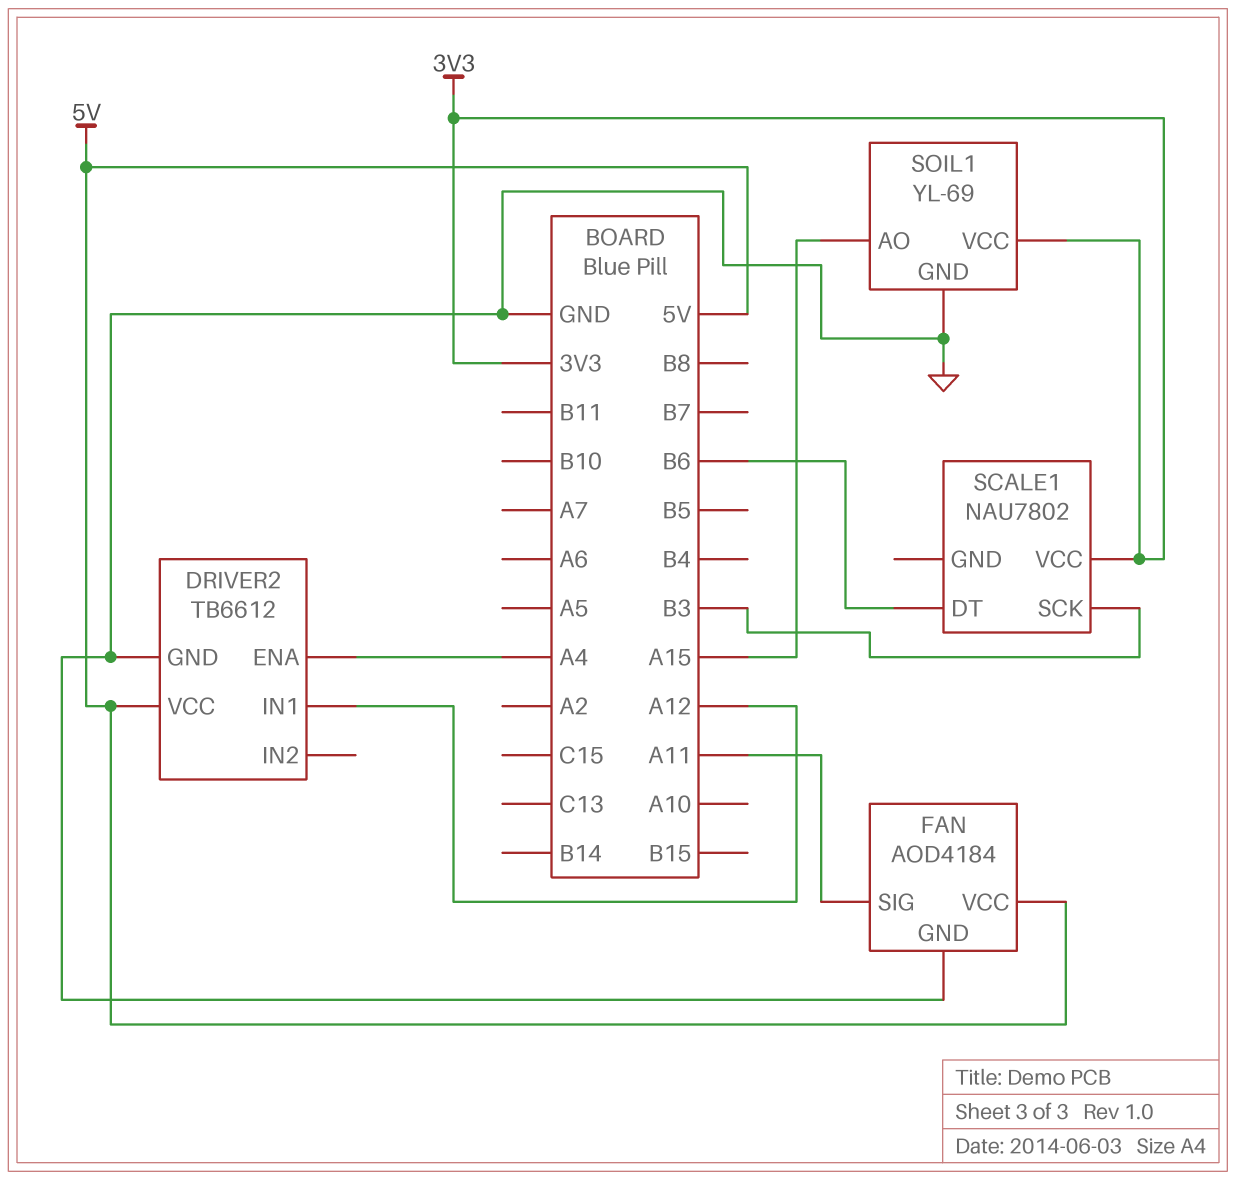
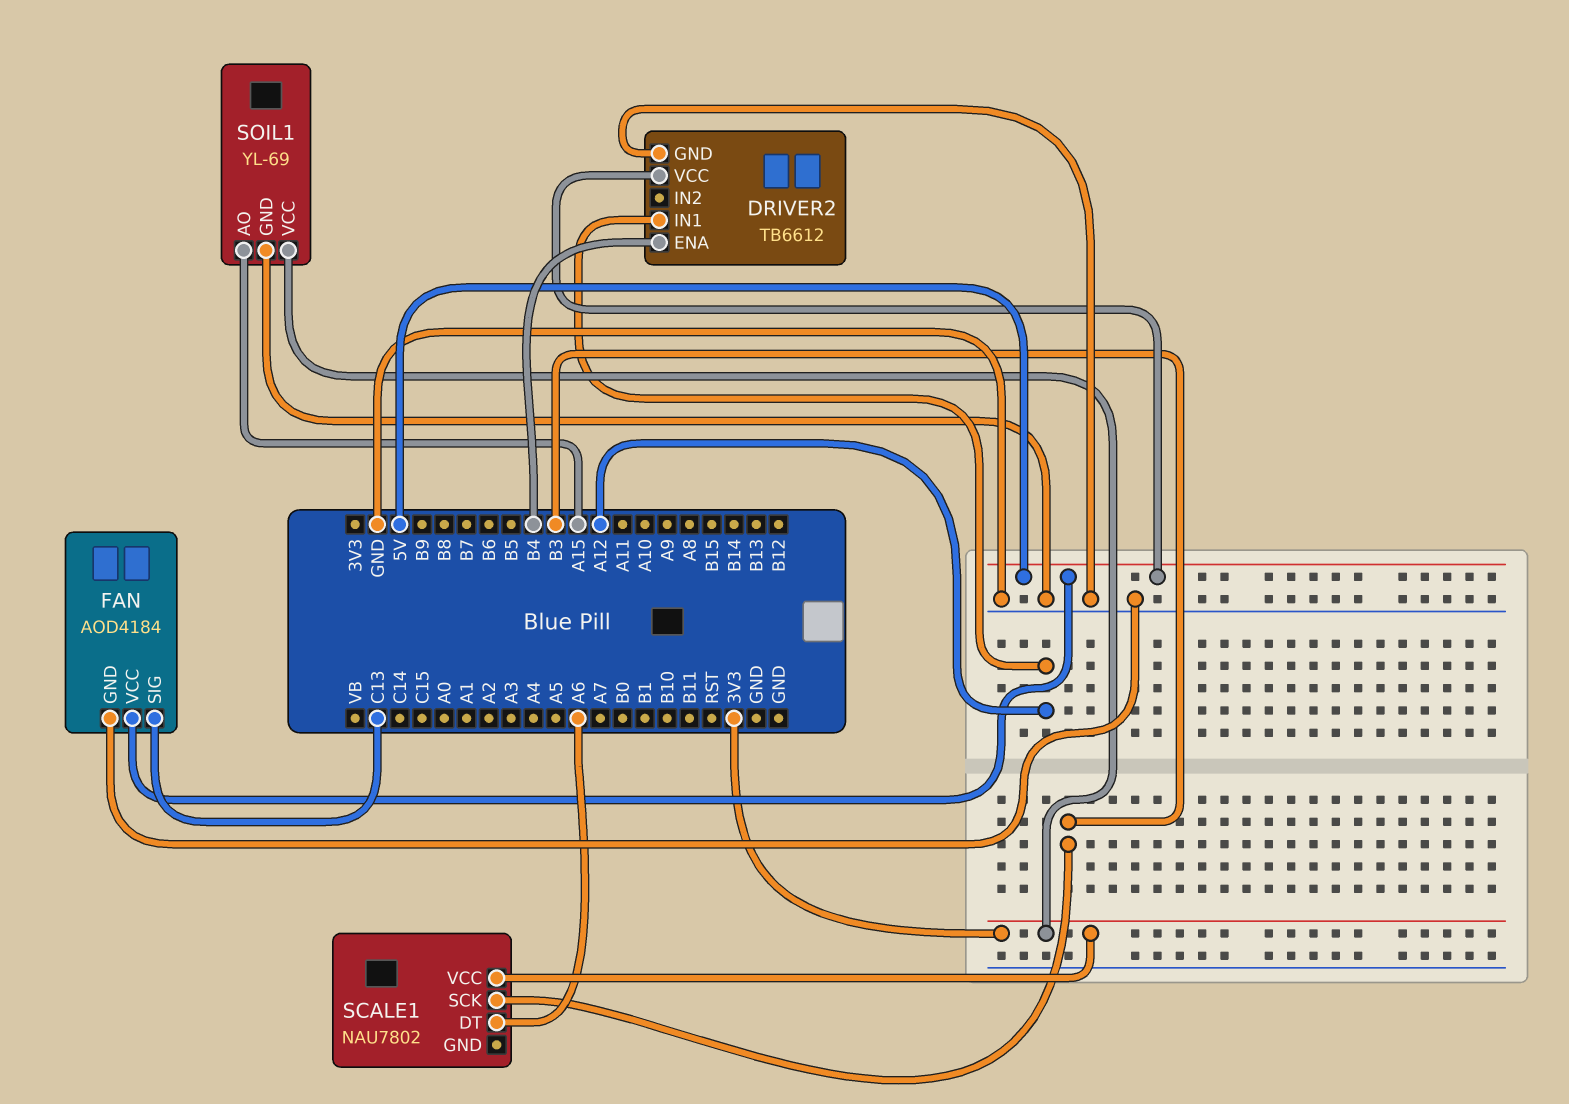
DRIVER2 pin ENA: A4 -> B4
FAN pin SIG: A11 -> C13
SCALE1 pin DT: B6 -> A6

